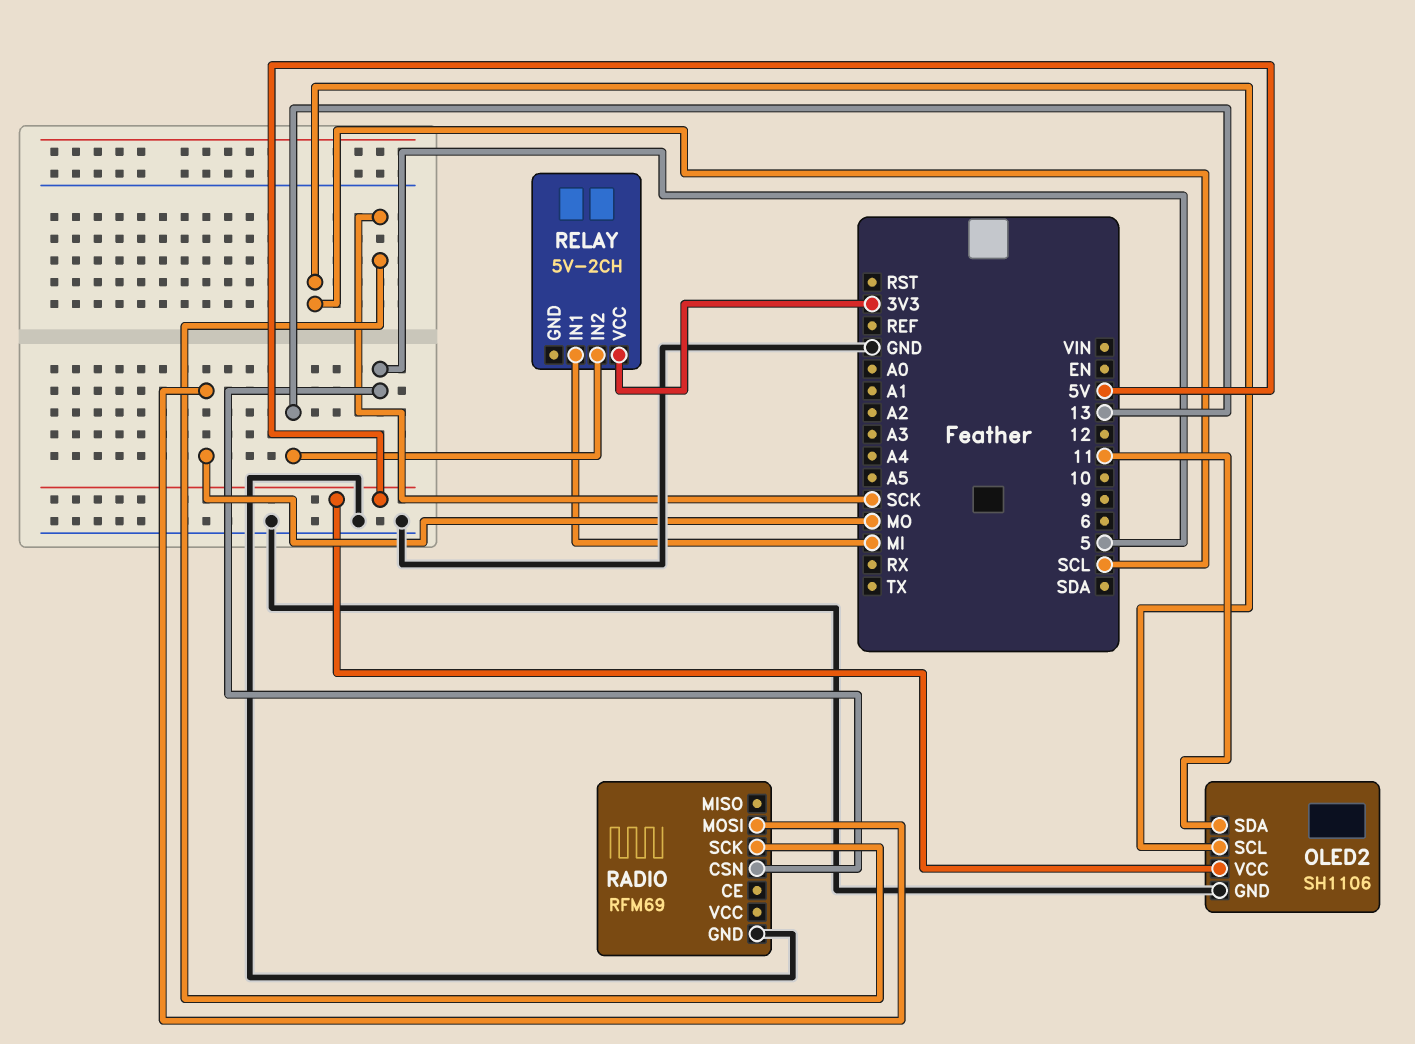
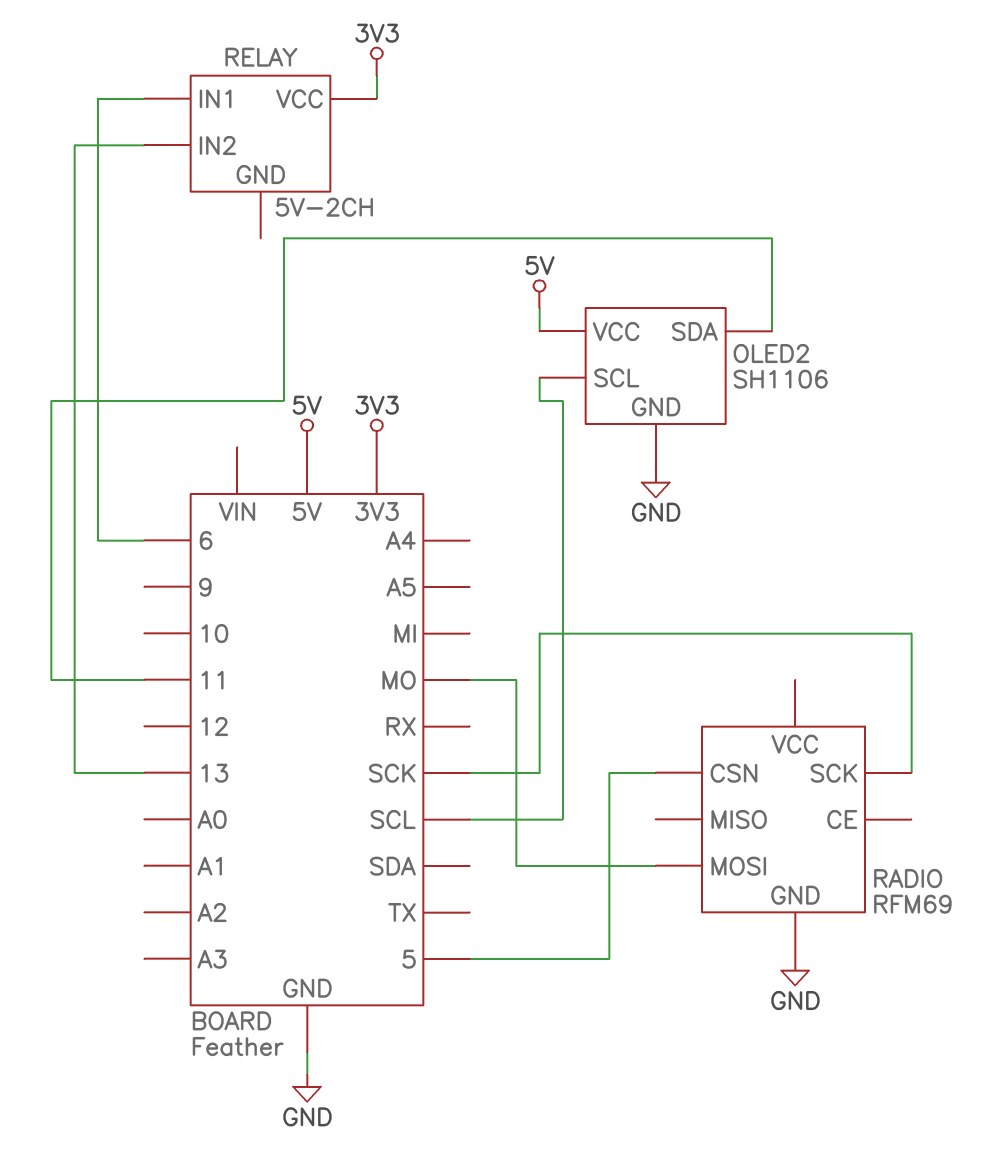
RELAY pin IN1: MI -> 6

